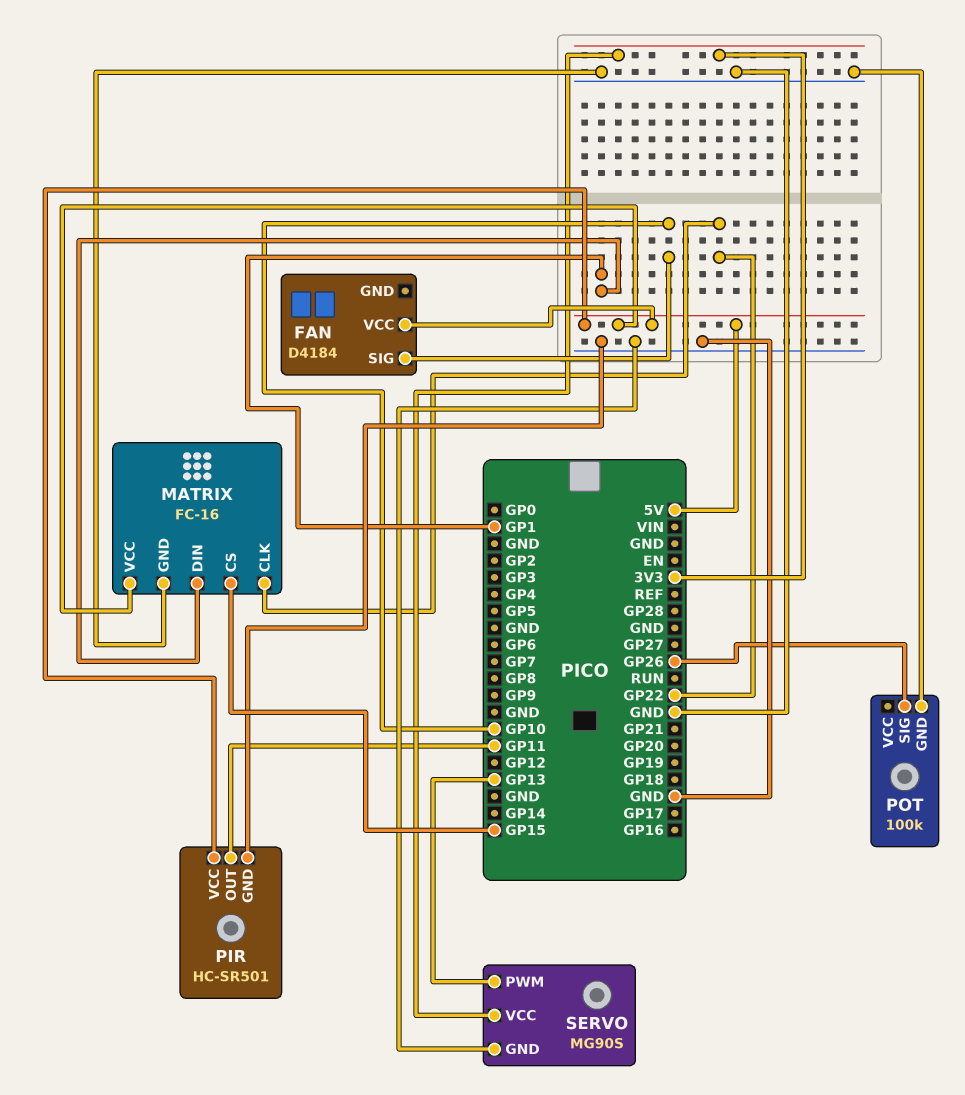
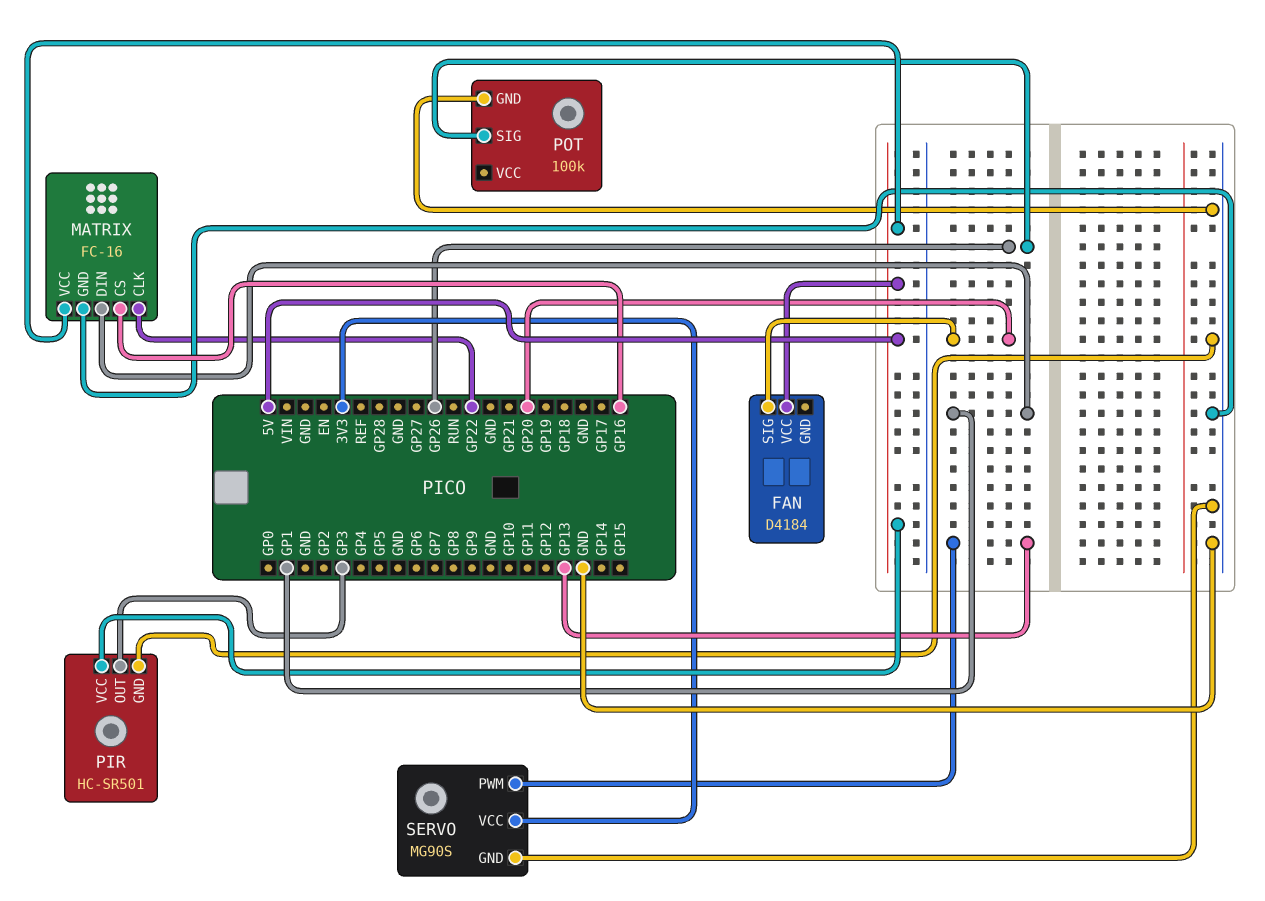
FAN pin SIG: GP10 -> GP20
MATRIX pin CS: GP15 -> GP16
PIR pin OUT: GP11 -> GP3

